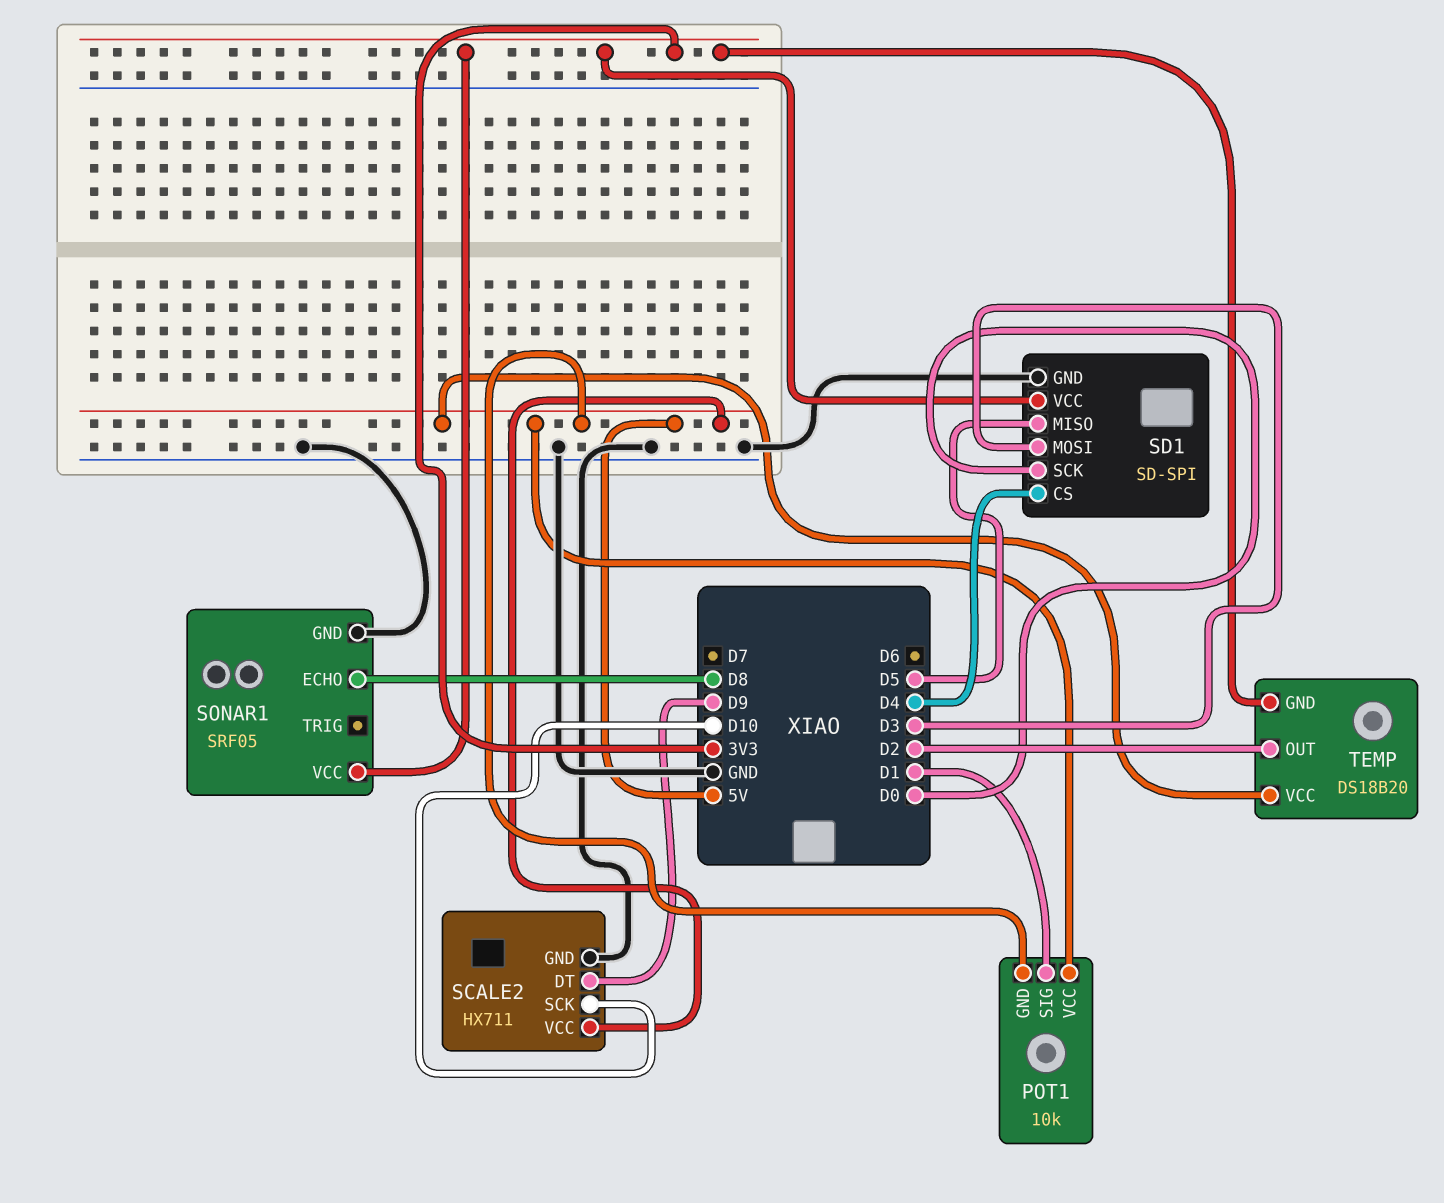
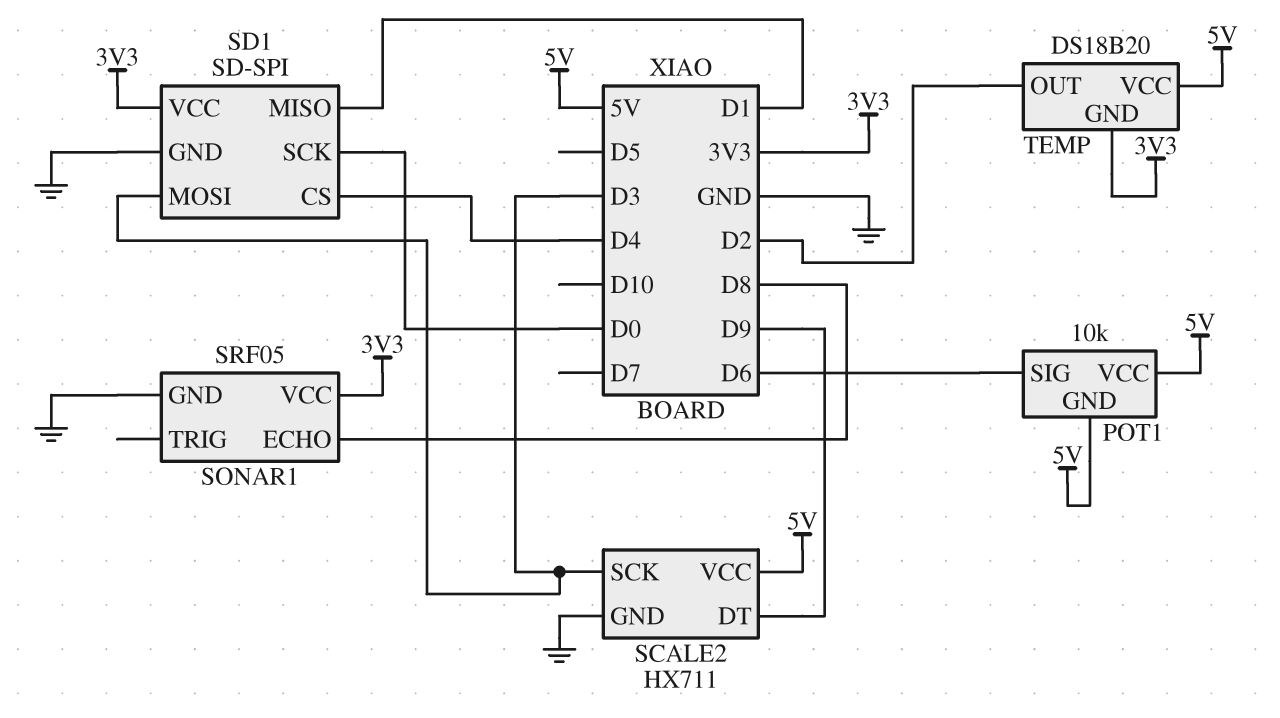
POT1 pin SIG: D1 -> D6
SCALE2 pin SCK: D10 -> D3
SD1 pin MISO: D5 -> D1

